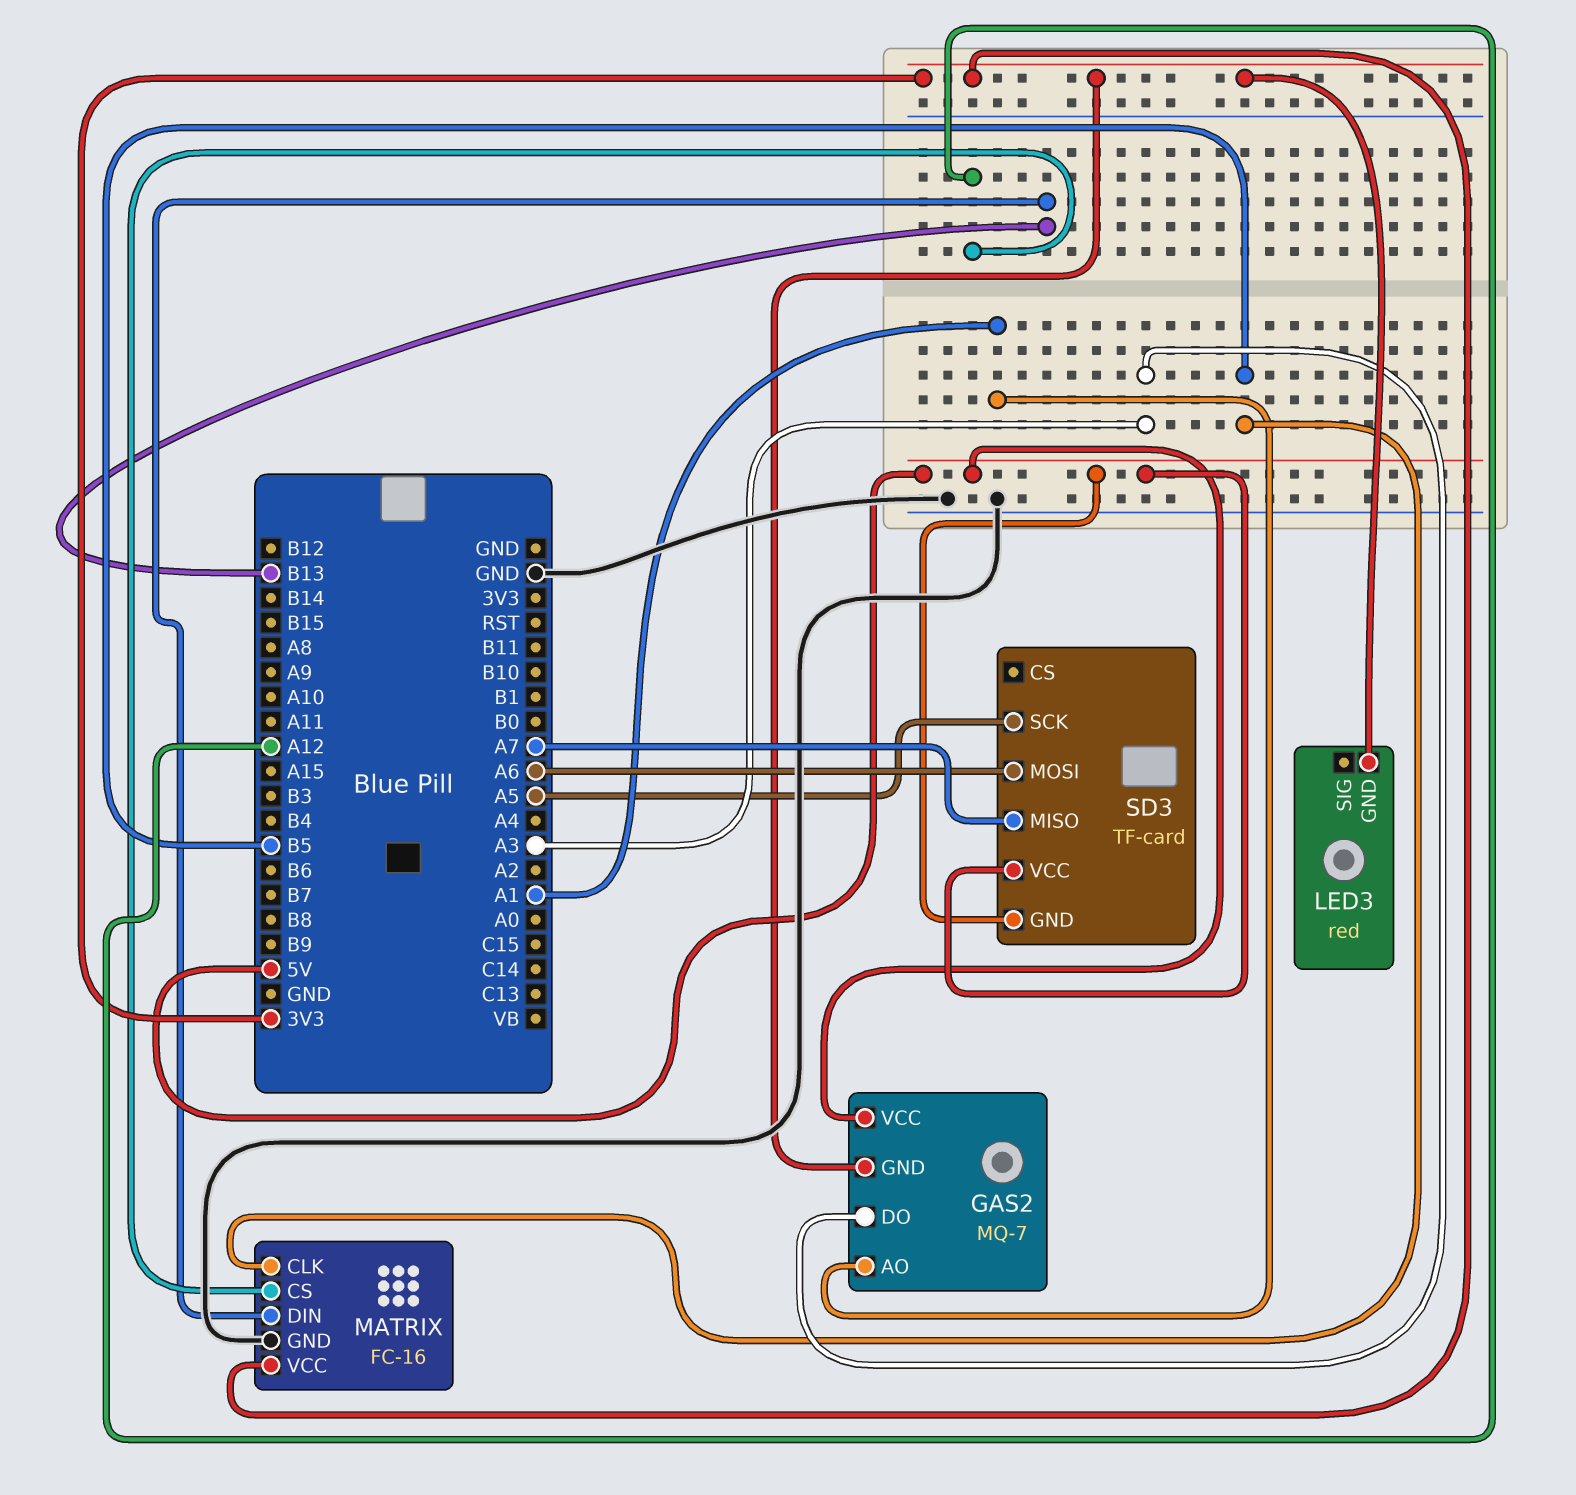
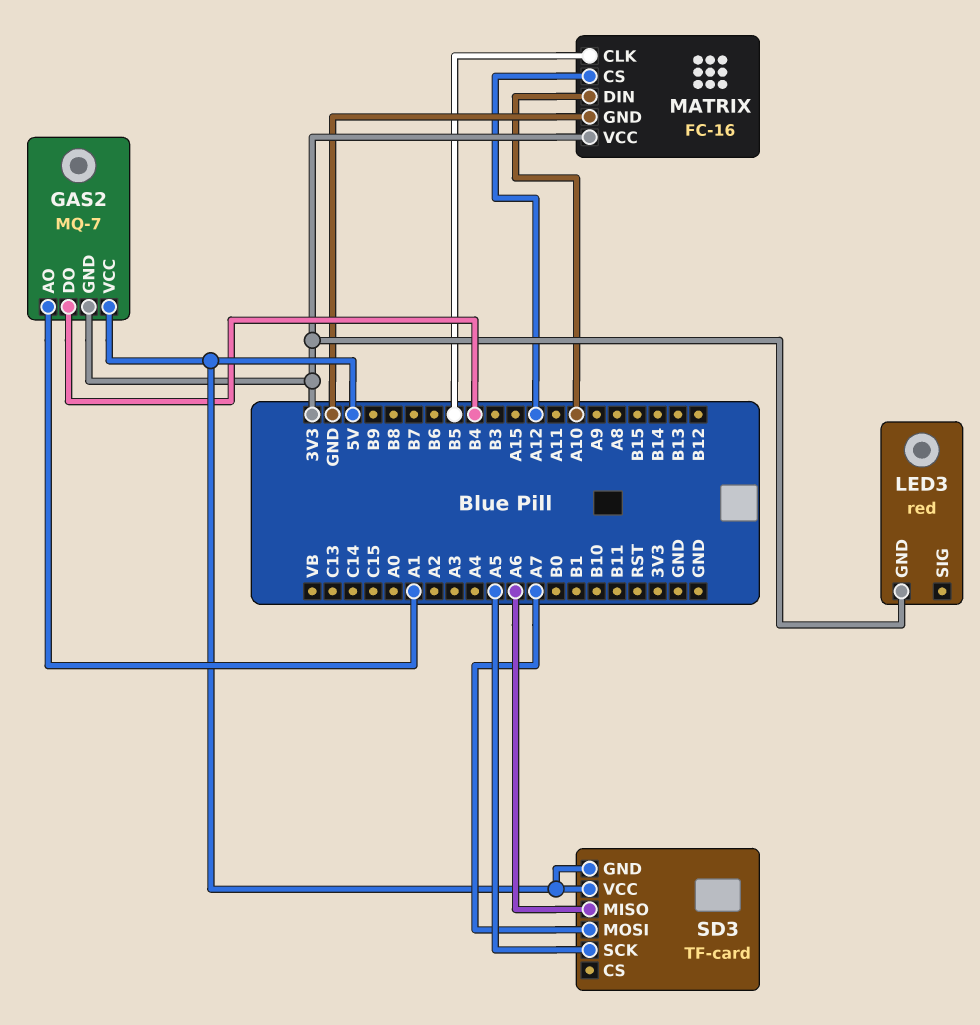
GAS2 pin DO: A3 -> B4
MATRIX pin DIN: B13 -> A10
SD3 pin MISO: A7 -> A6
SD3 pin MOSI: A6 -> A7

